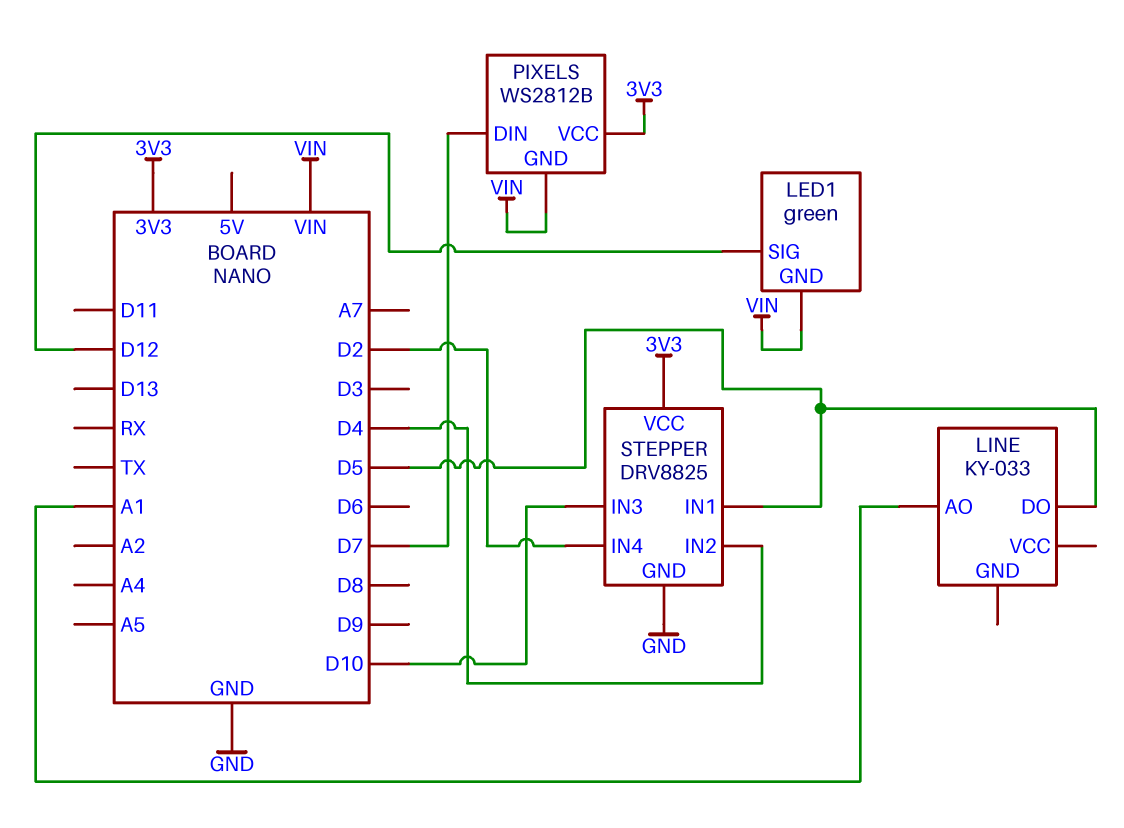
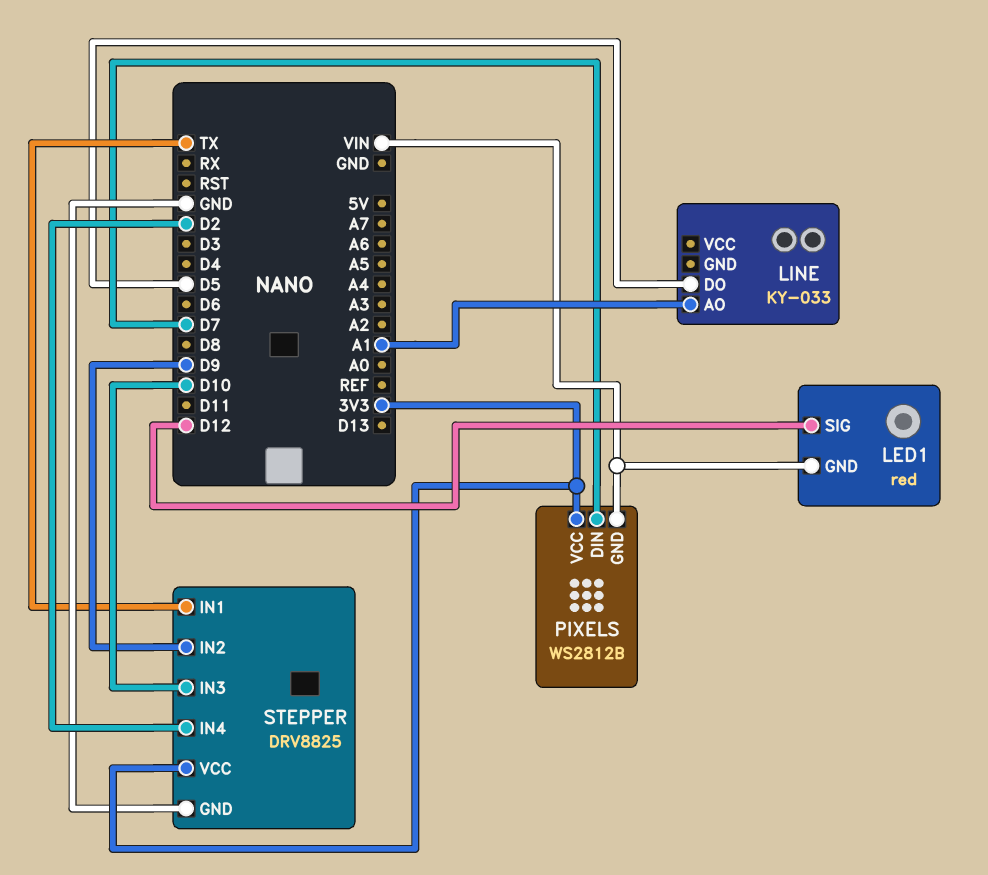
LED1: green -> red
STEPPER pin IN1: D5 -> TX
STEPPER pin IN2: D4 -> D9

